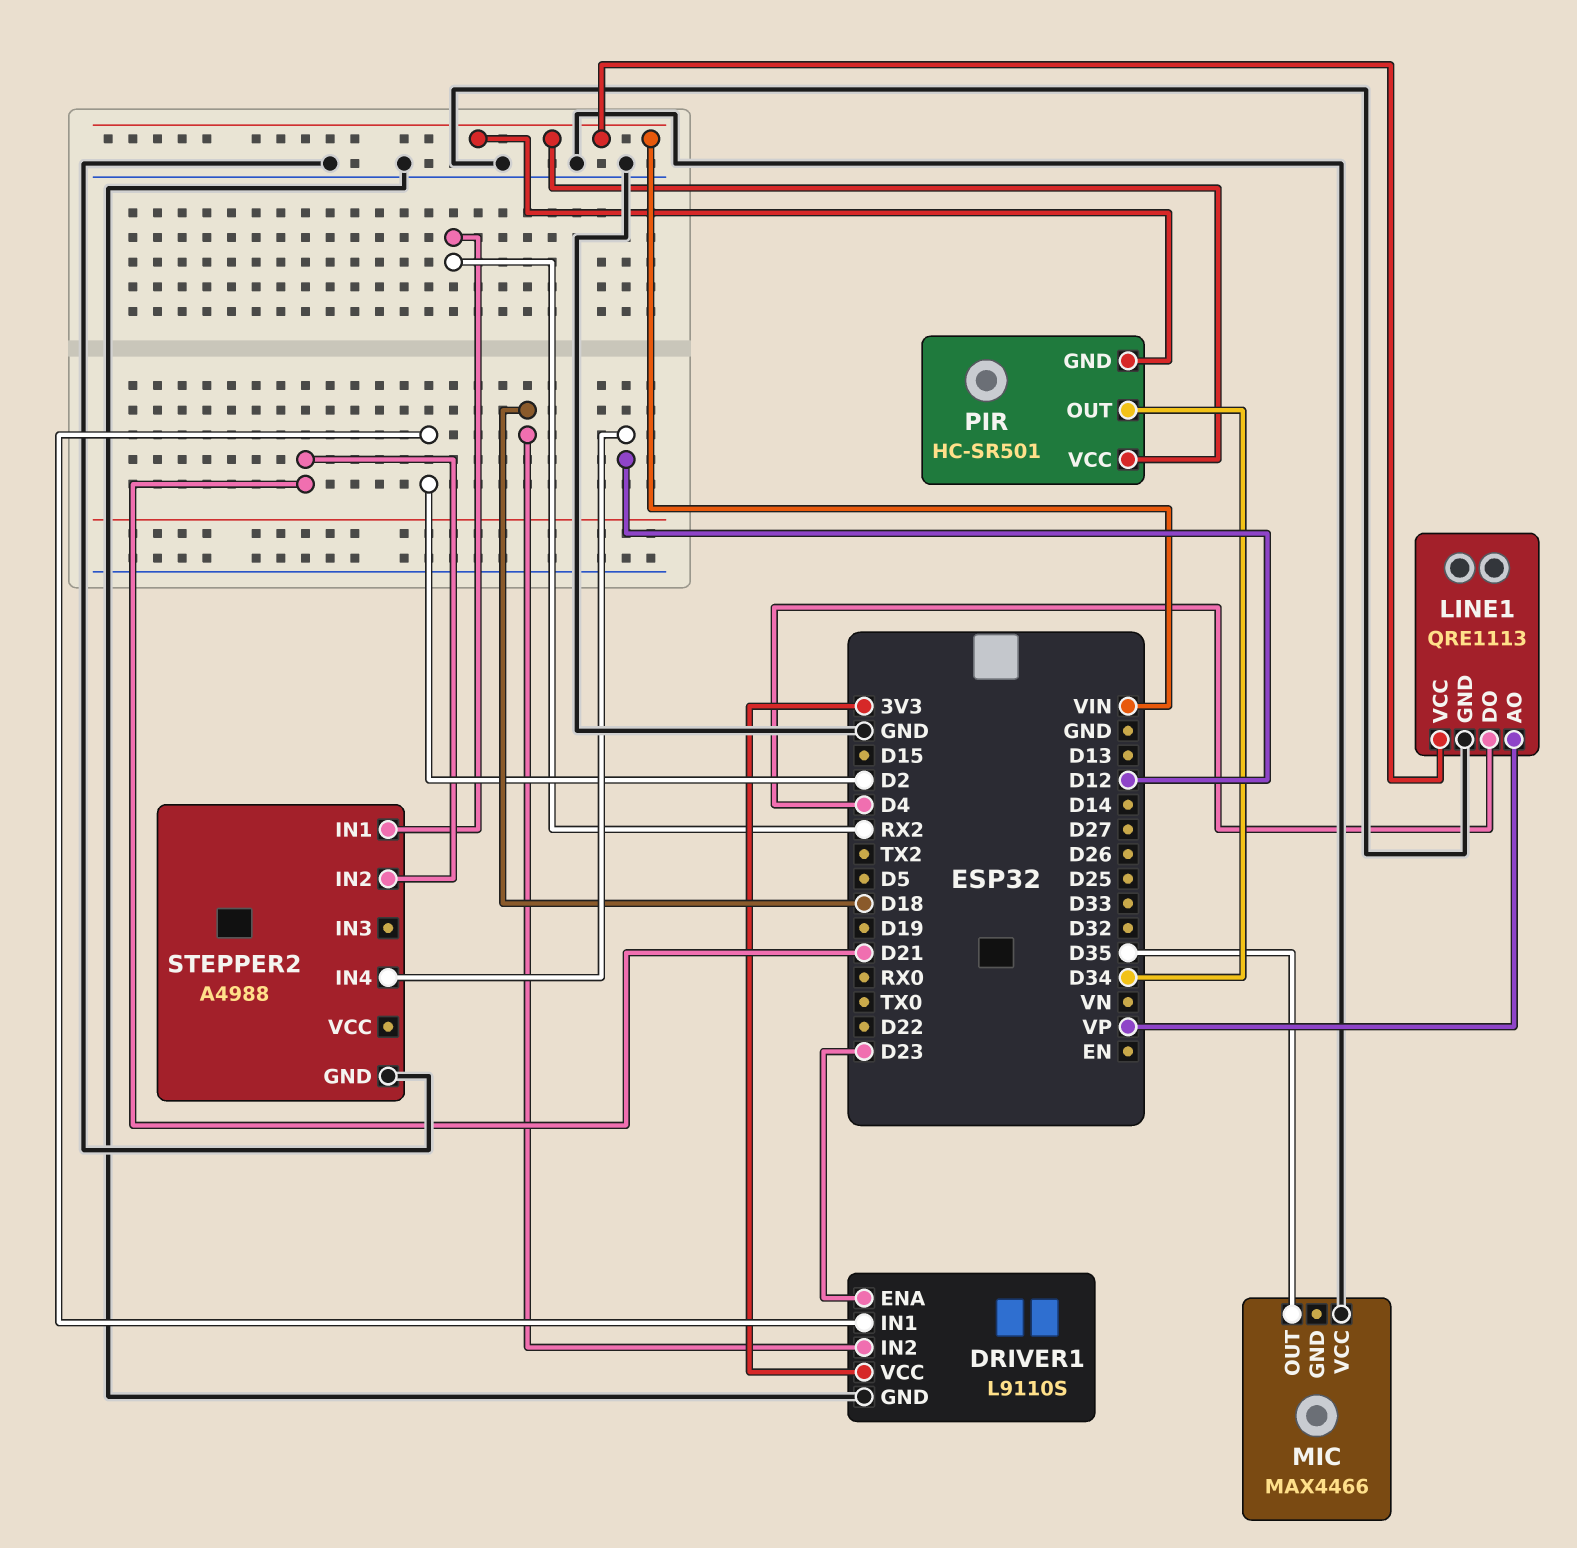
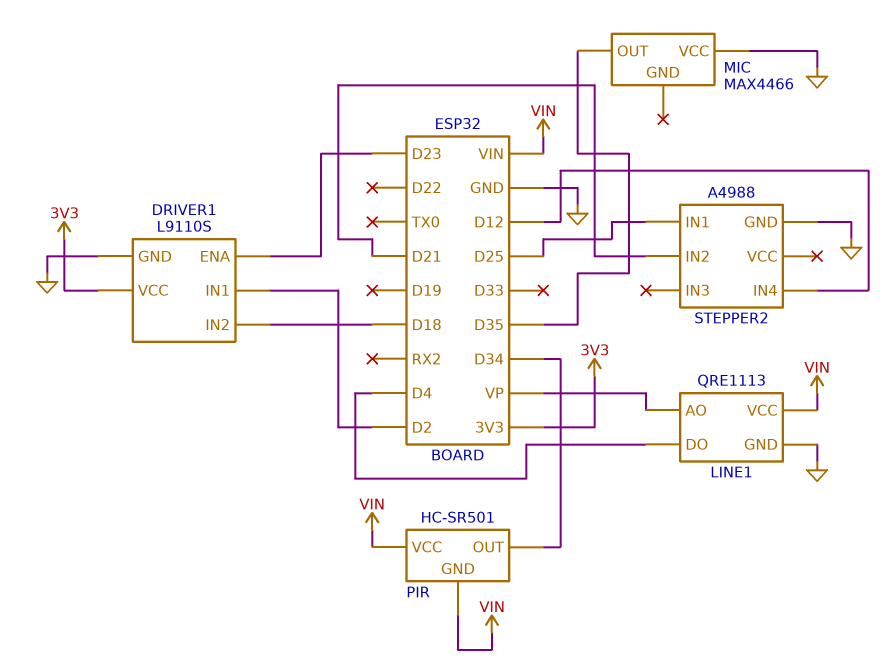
STEPPER2 pin IN1: RX2 -> D25

